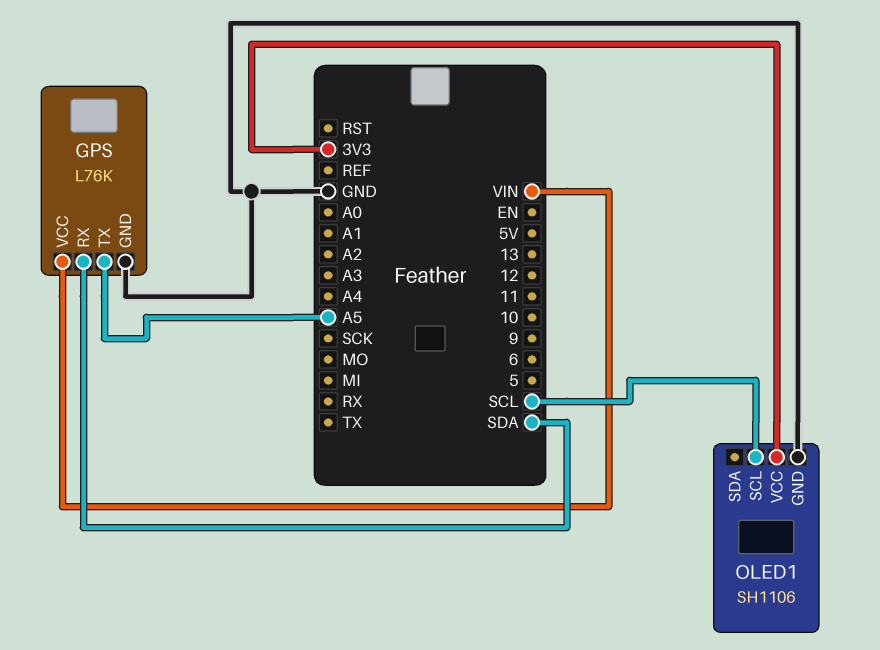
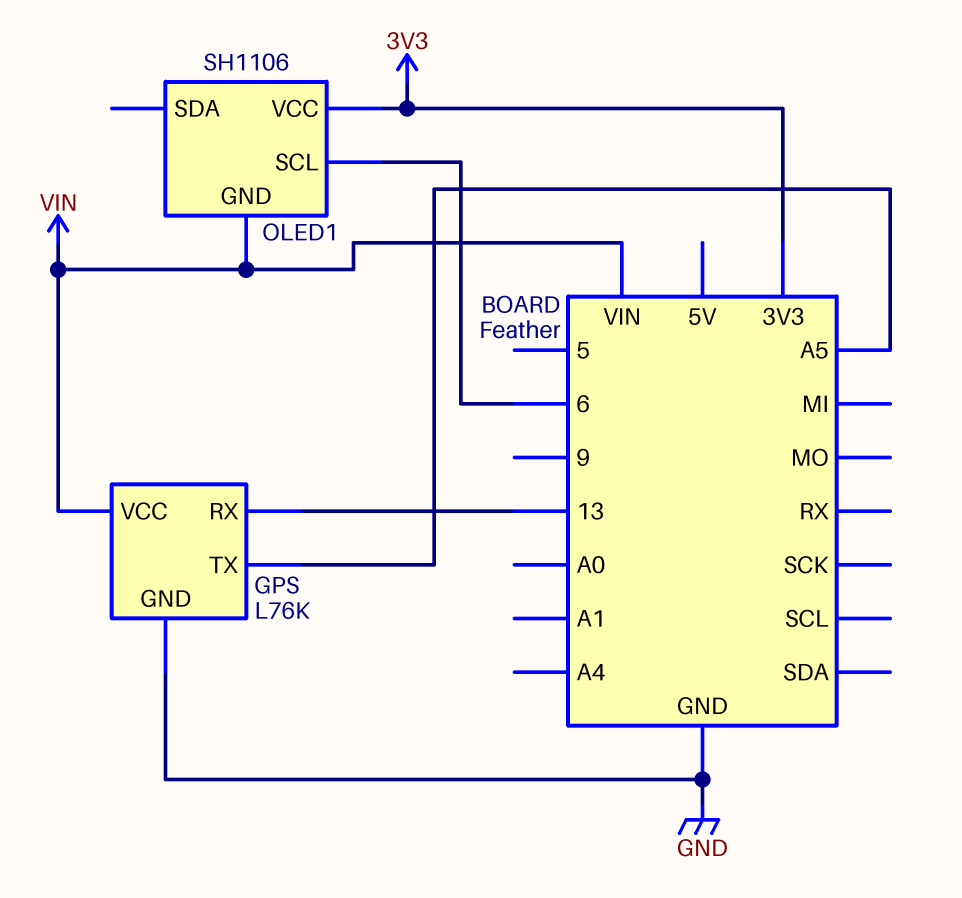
GPS pin RX: SDA -> 13
OLED1 pin GND: GND -> VIN
OLED1 pin SCL: SCL -> 6

